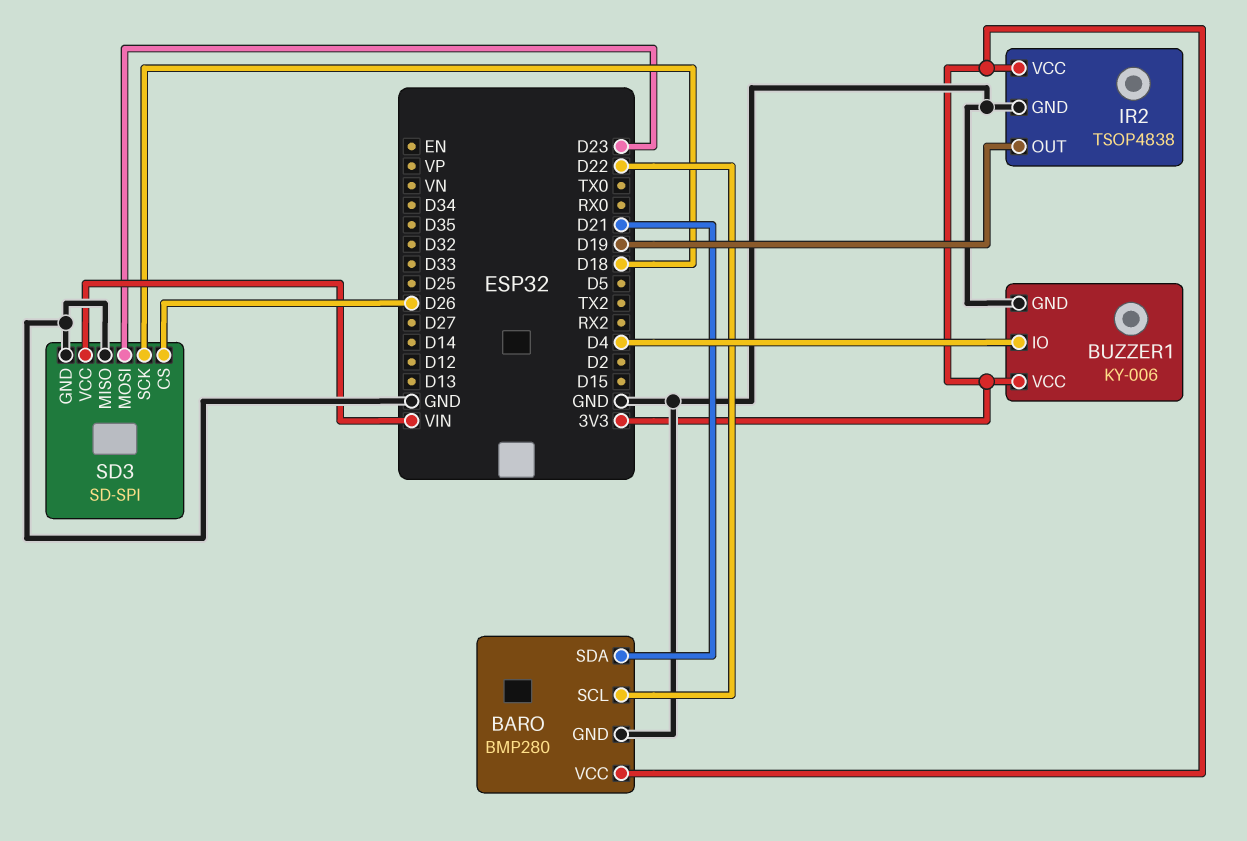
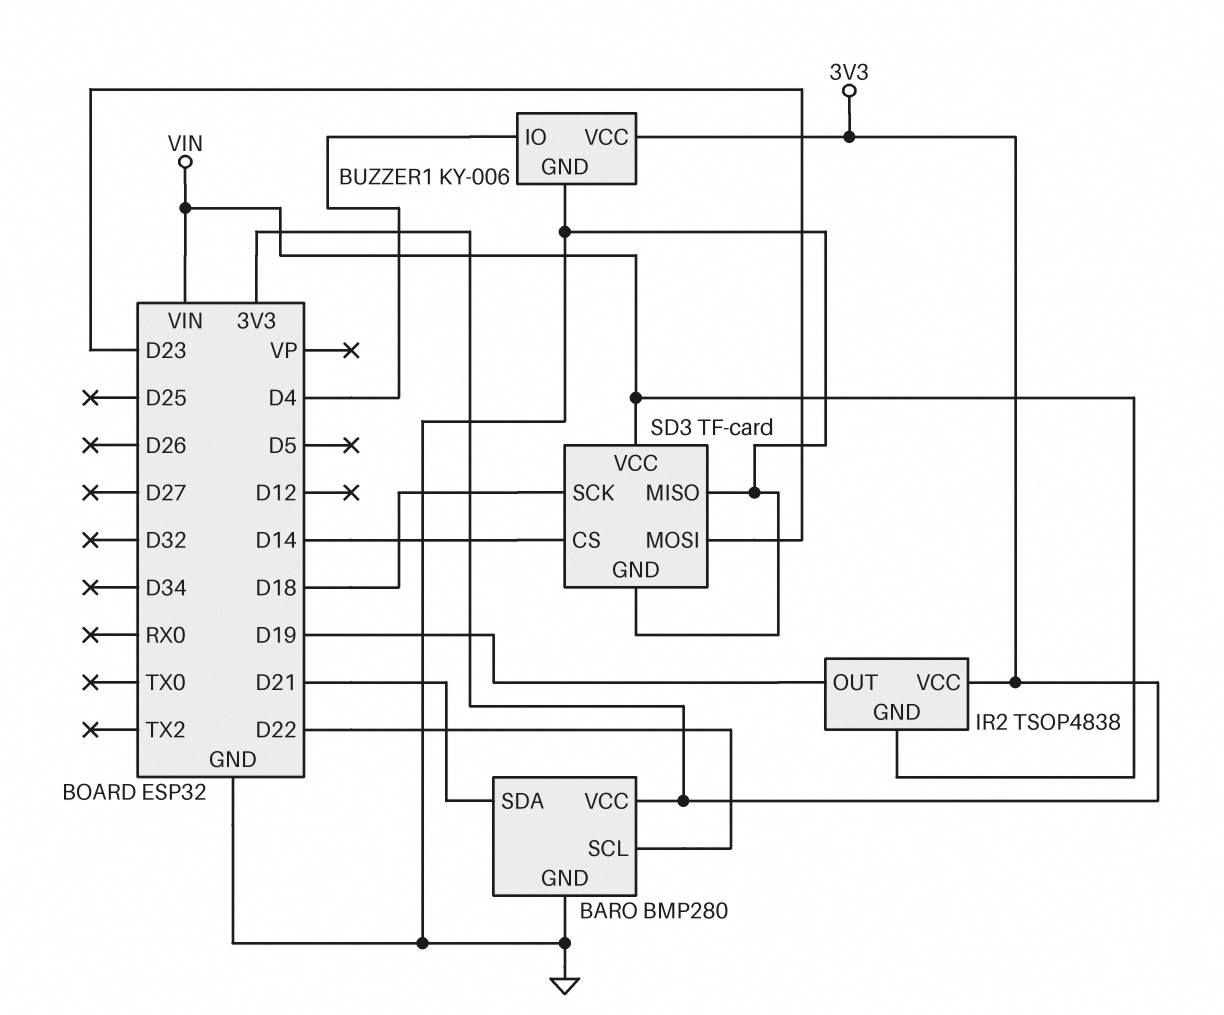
IR2 pin GND: GND -> VIN
SD3: SD-SPI -> TF-card
SD3 pin CS: D26 -> D14

